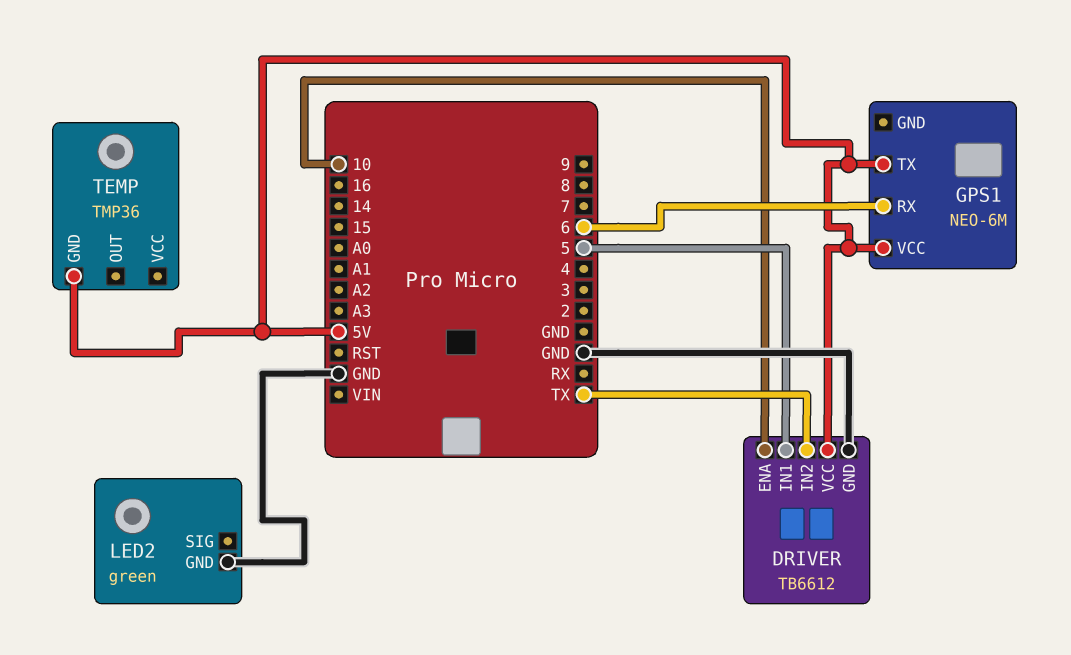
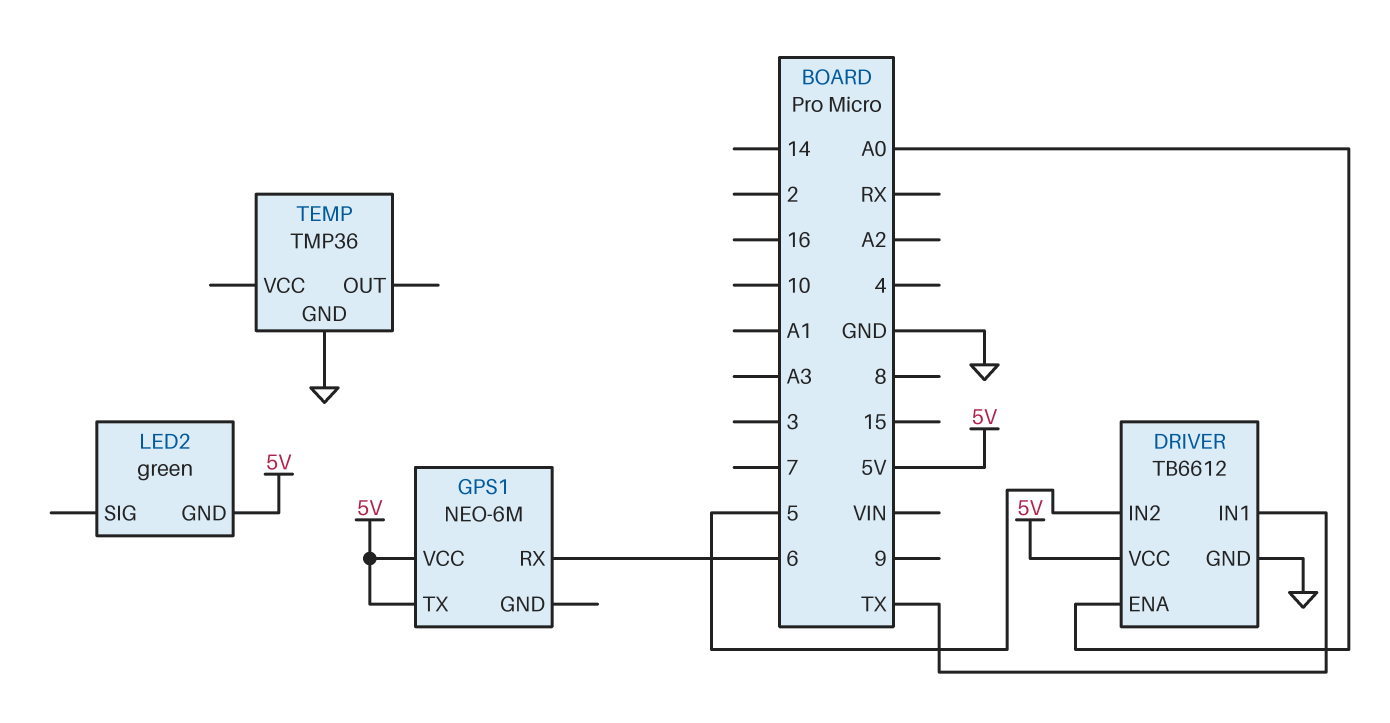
DRIVER pin ENA: 10 -> A0
DRIVER pin IN1: 5 -> TX
DRIVER pin IN2: TX -> 5
LED2 pin GND: GND -> 5V
TEMP pin GND: 5V -> GND

